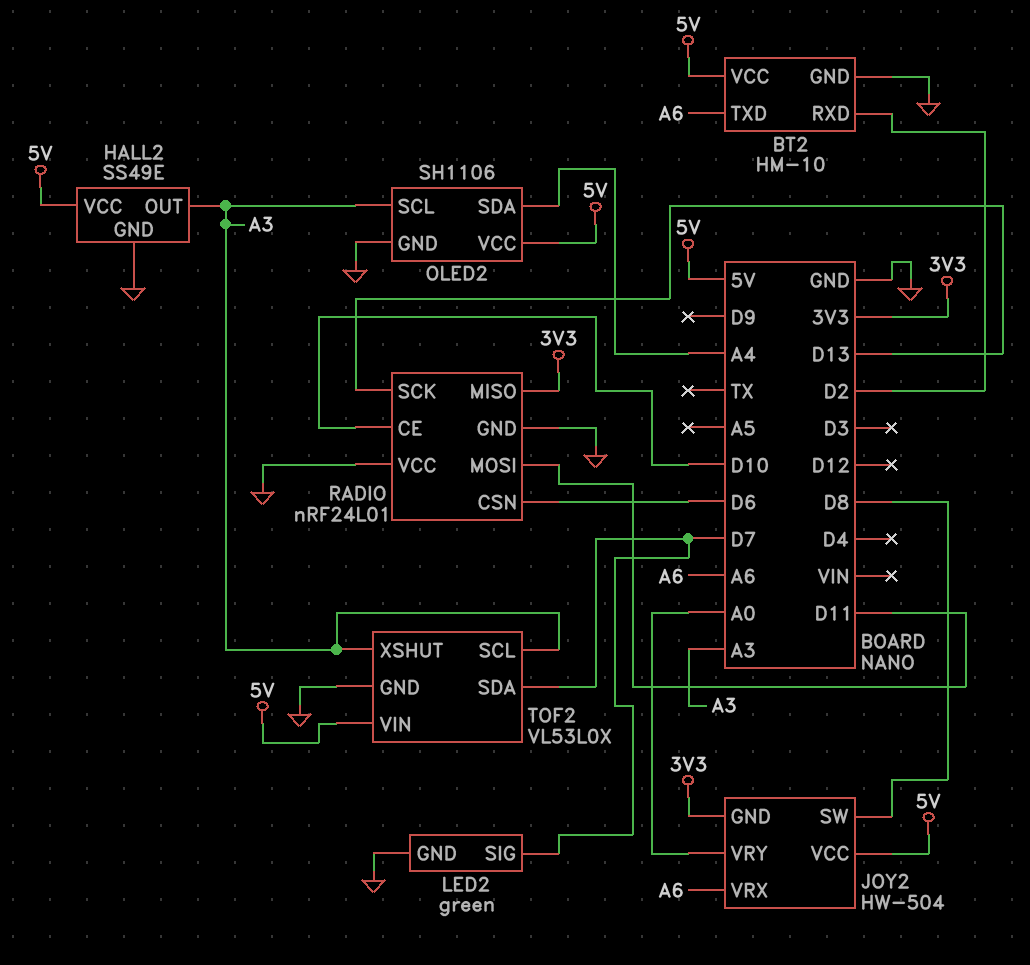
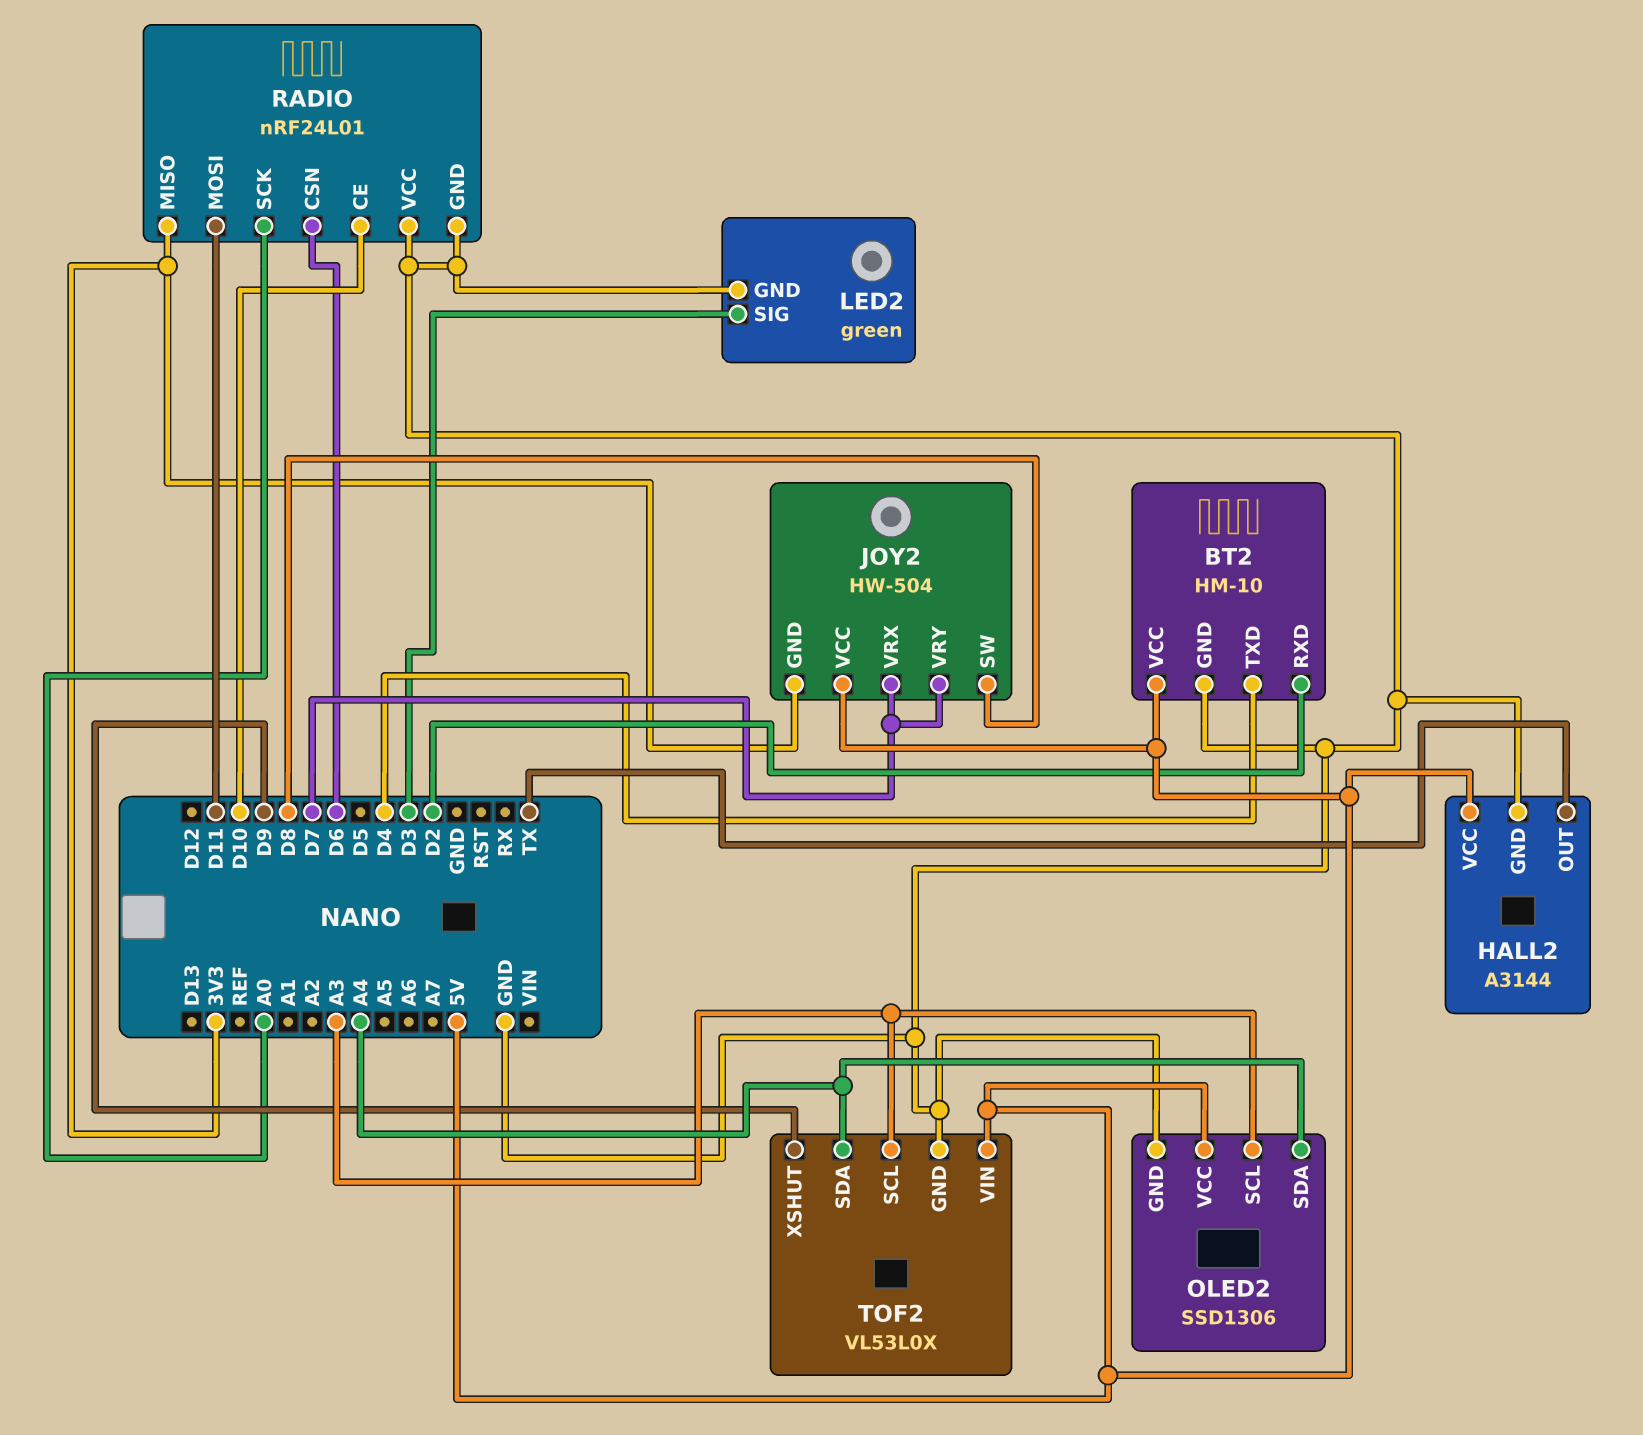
BT2 pin TXD: A6 -> D4
HALL2: SS49E -> A3144
HALL2 pin OUT: A3 -> TX
JOY2 pin VRX: A6 -> D7
JOY2 pin VRY: A0 -> D7
LED2 pin SIG: D7 -> D3
OLED2: SH1106 -> SSD1306
RADIO pin SCK: D13 -> A0
TOF2 pin SDA: D7 -> A4
TOF2 pin XSHUT: A3 -> D9

